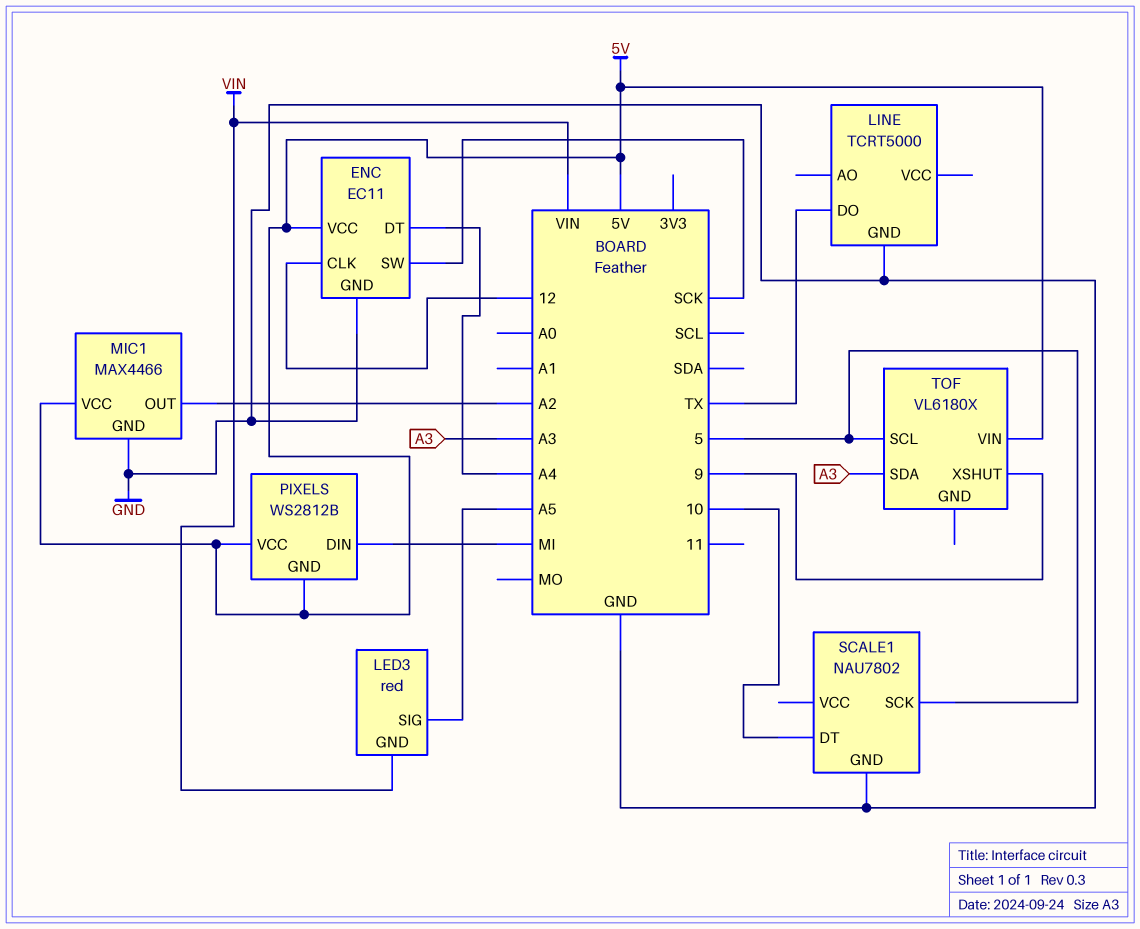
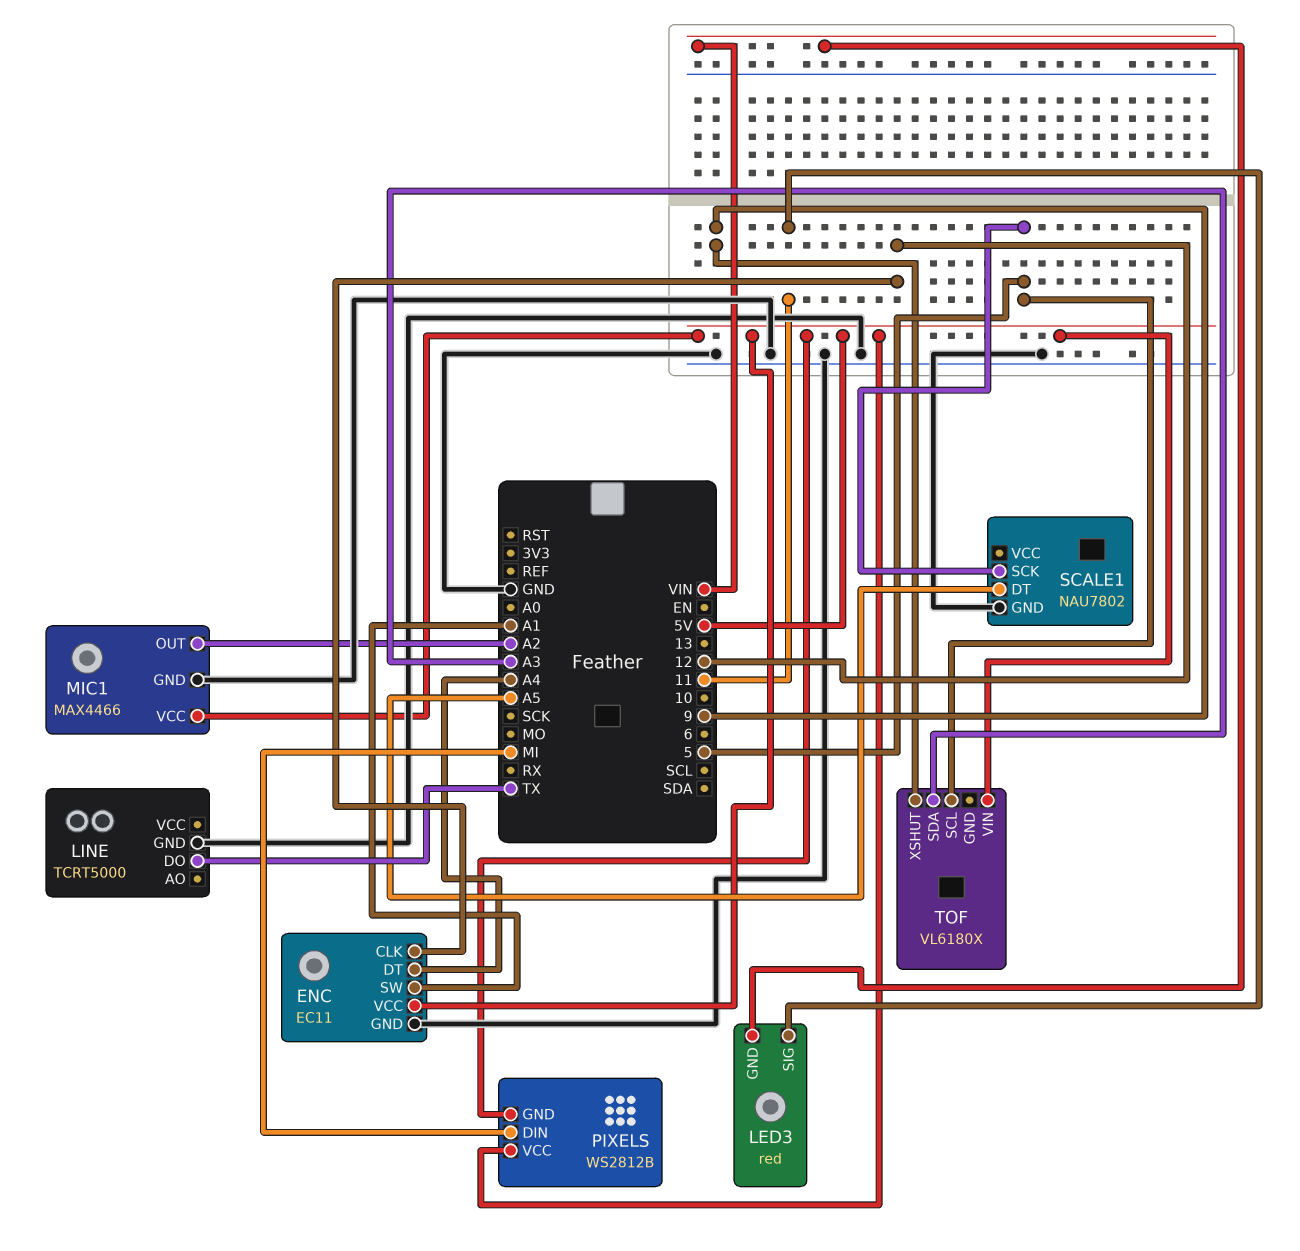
ENC pin SW: SCK -> A1
LED3 pin SIG: A5 -> 11
SCALE1 pin DT: 10 -> A5

